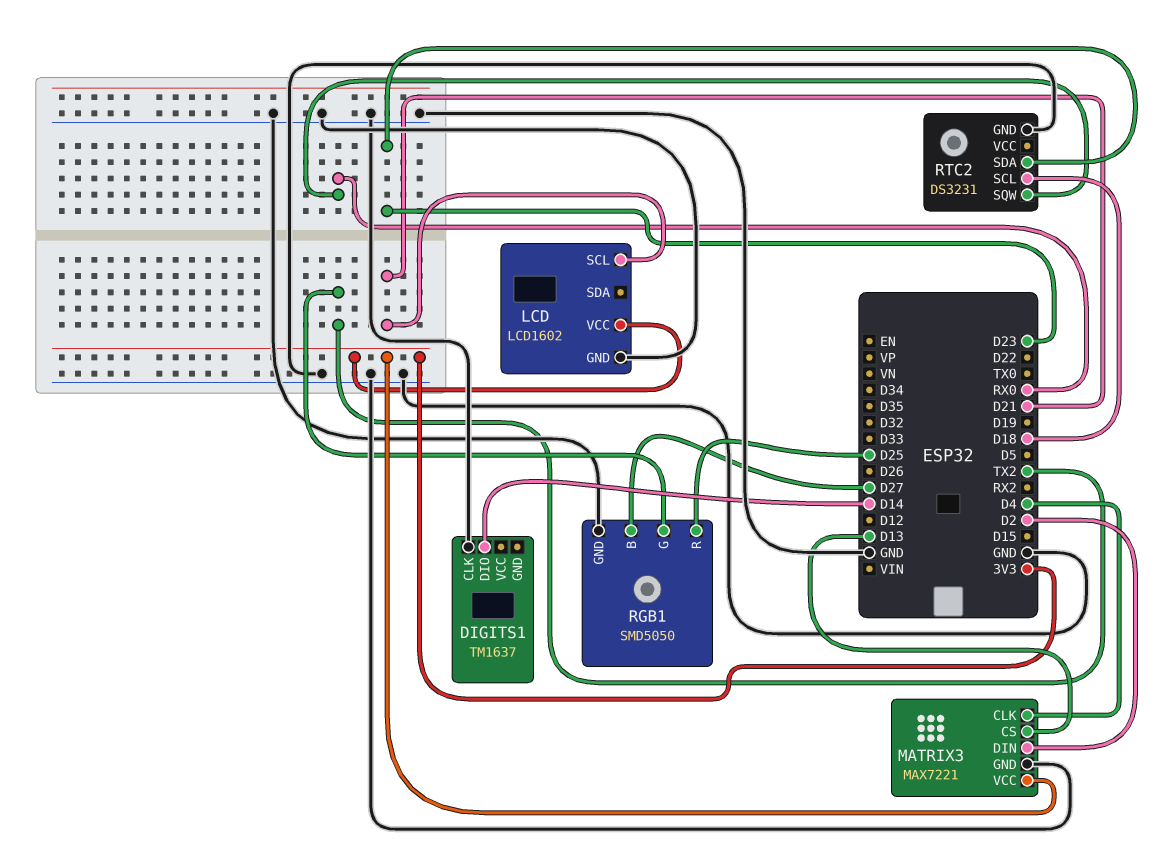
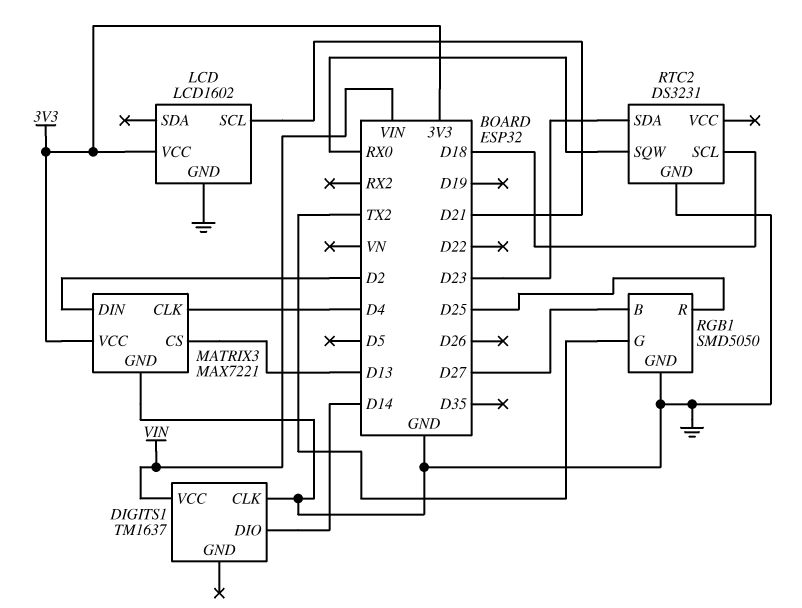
DIGITS1 pin VCC: none -> VIN

